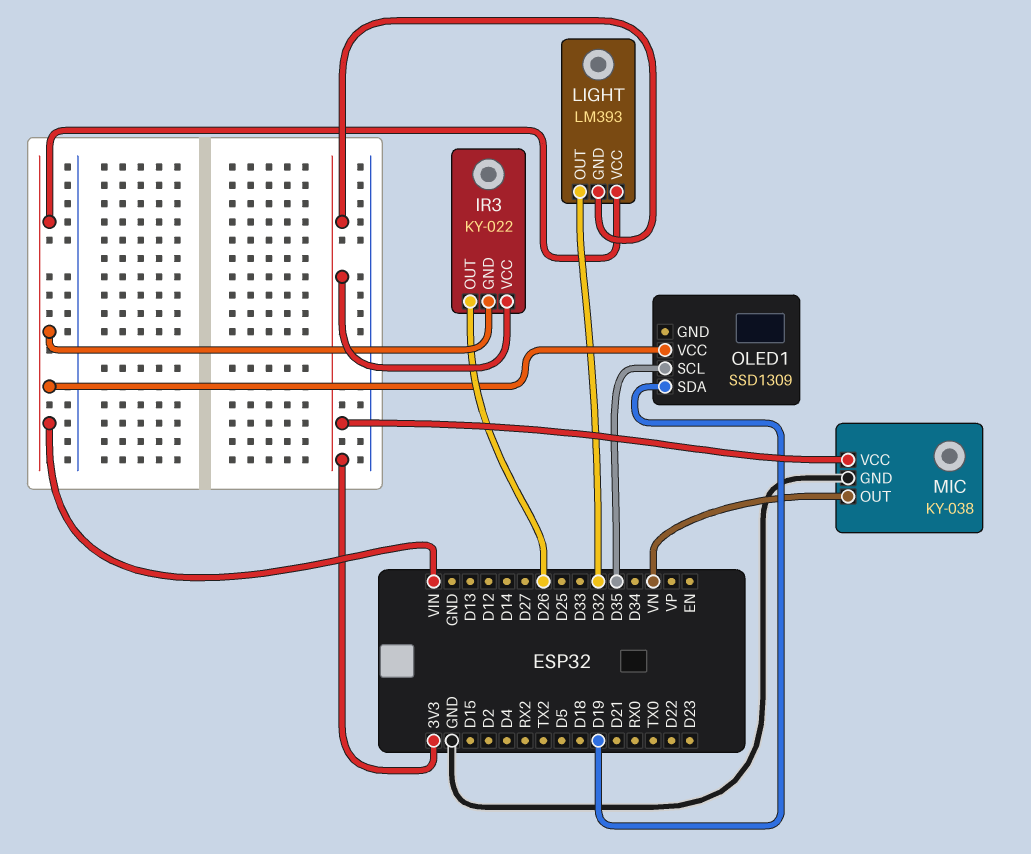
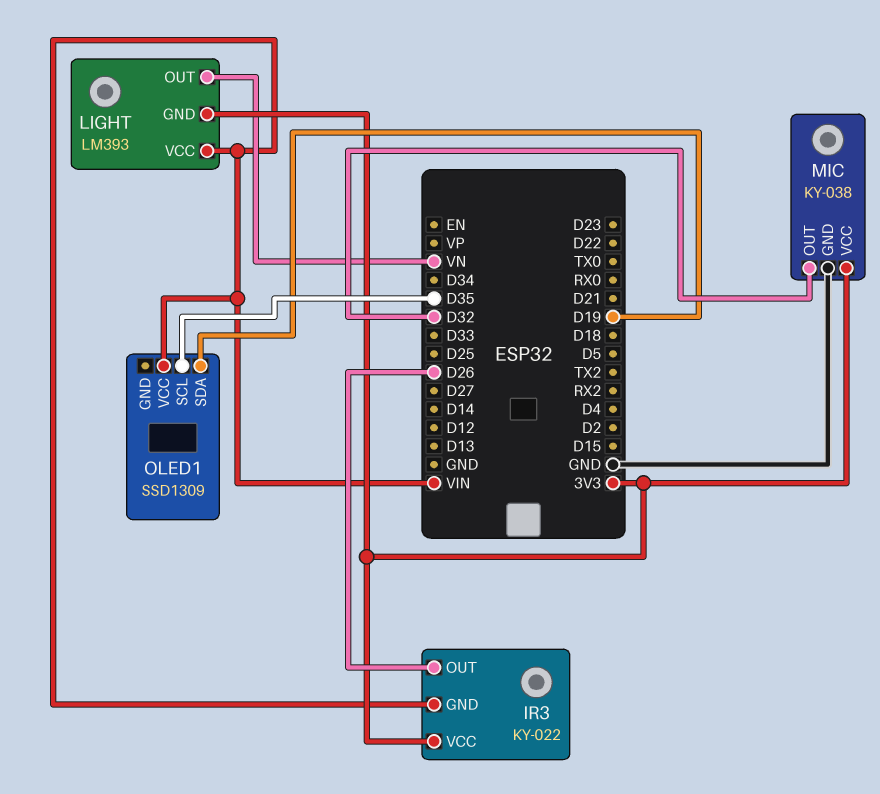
LIGHT pin OUT: D32 -> VN
MIC pin OUT: VN -> D32

